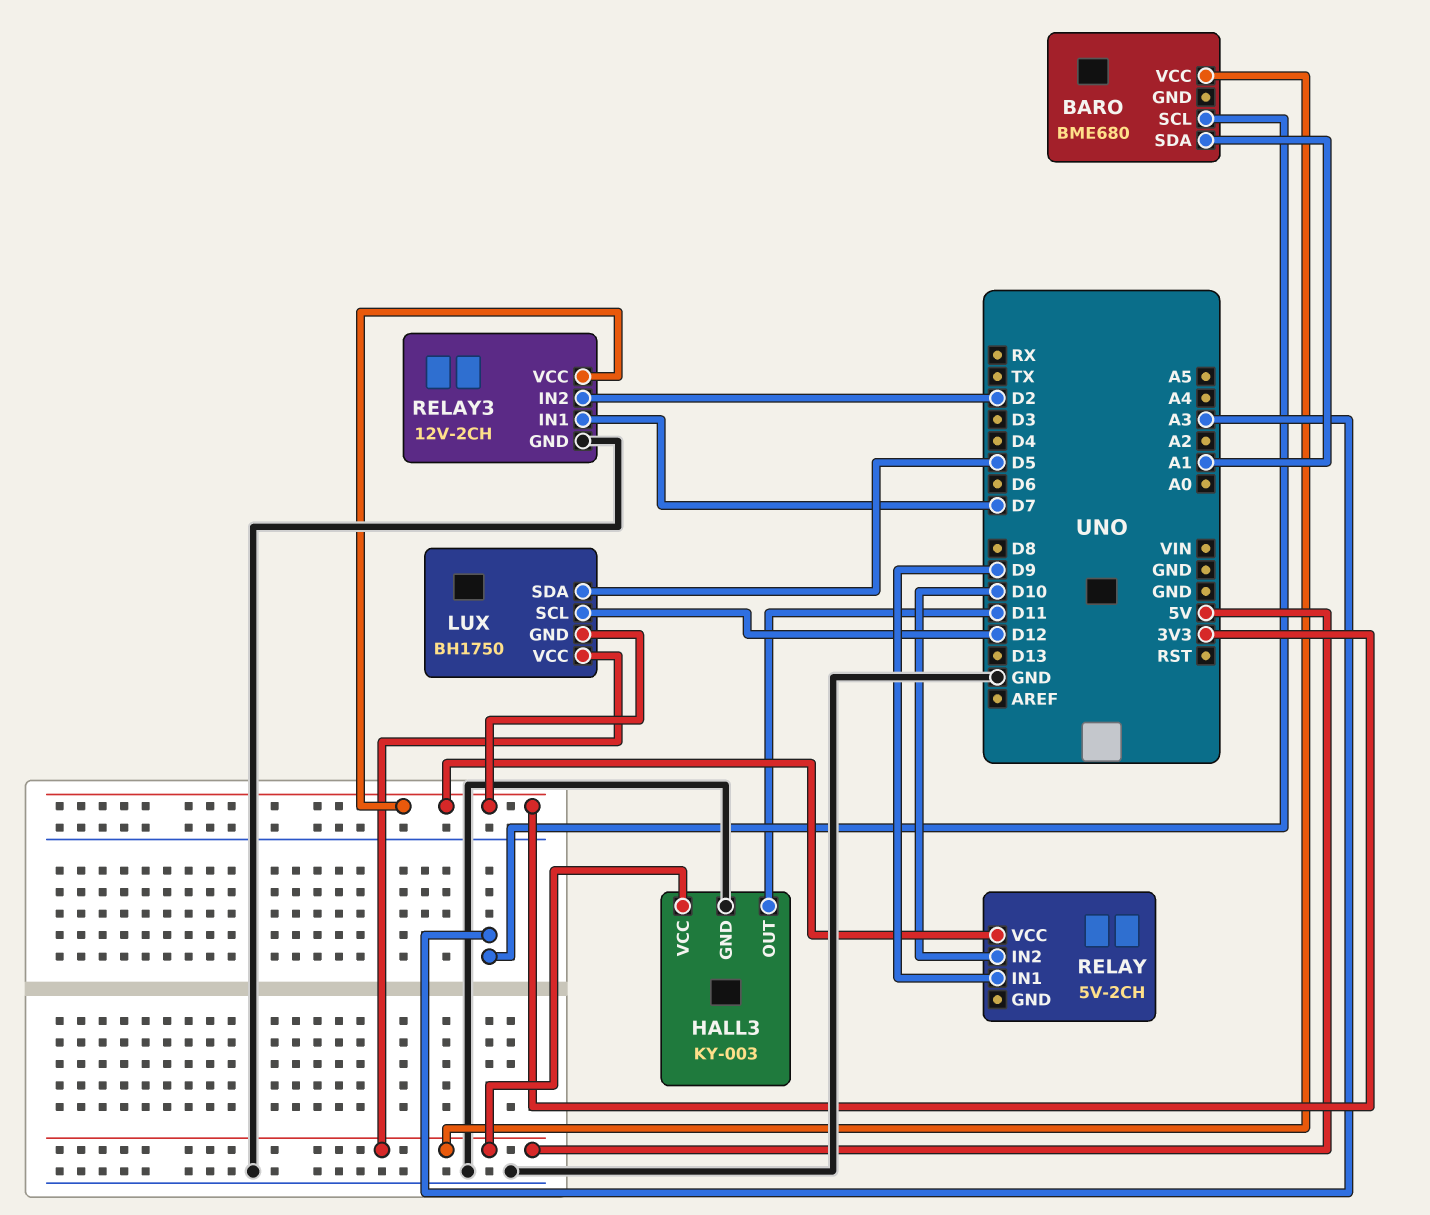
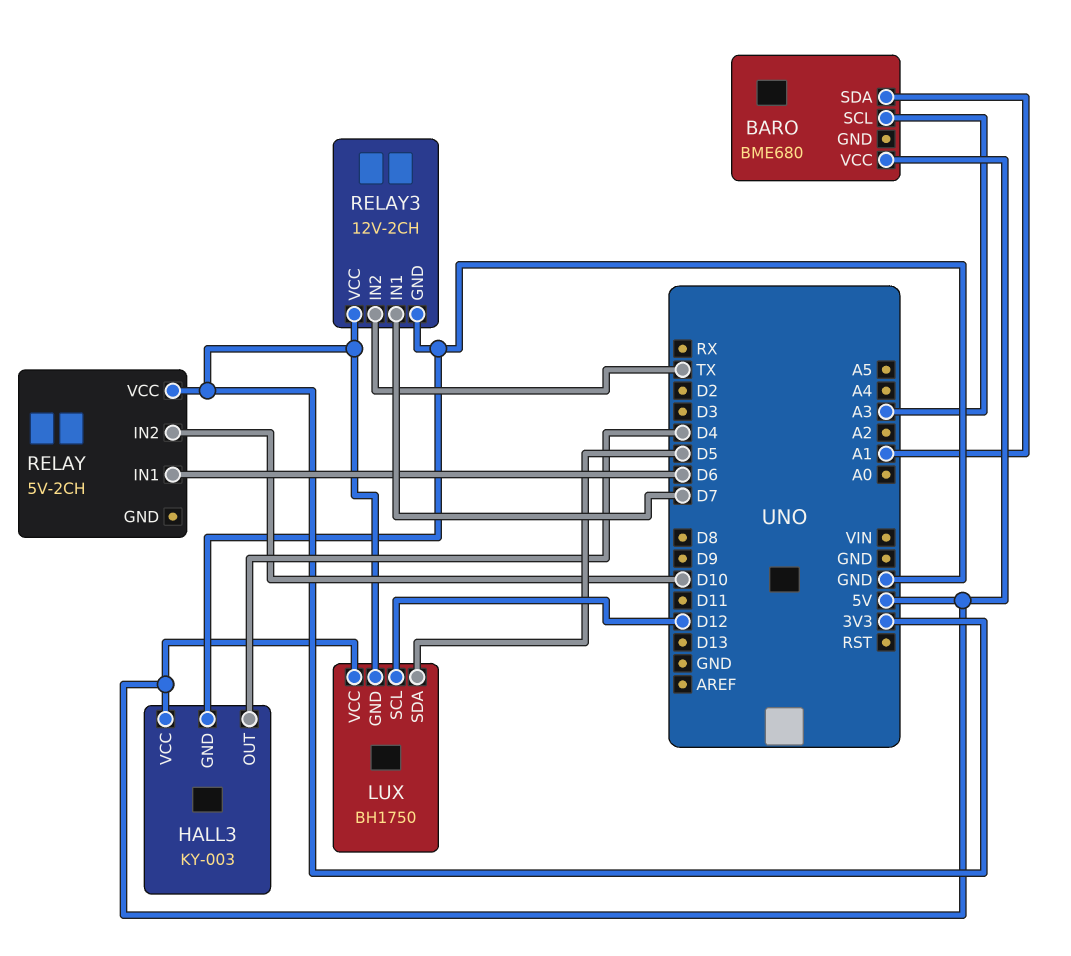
HALL3 pin OUT: D11 -> D4
RELAY pin IN1: D9 -> D6
RELAY3 pin IN2: D2 -> TX

